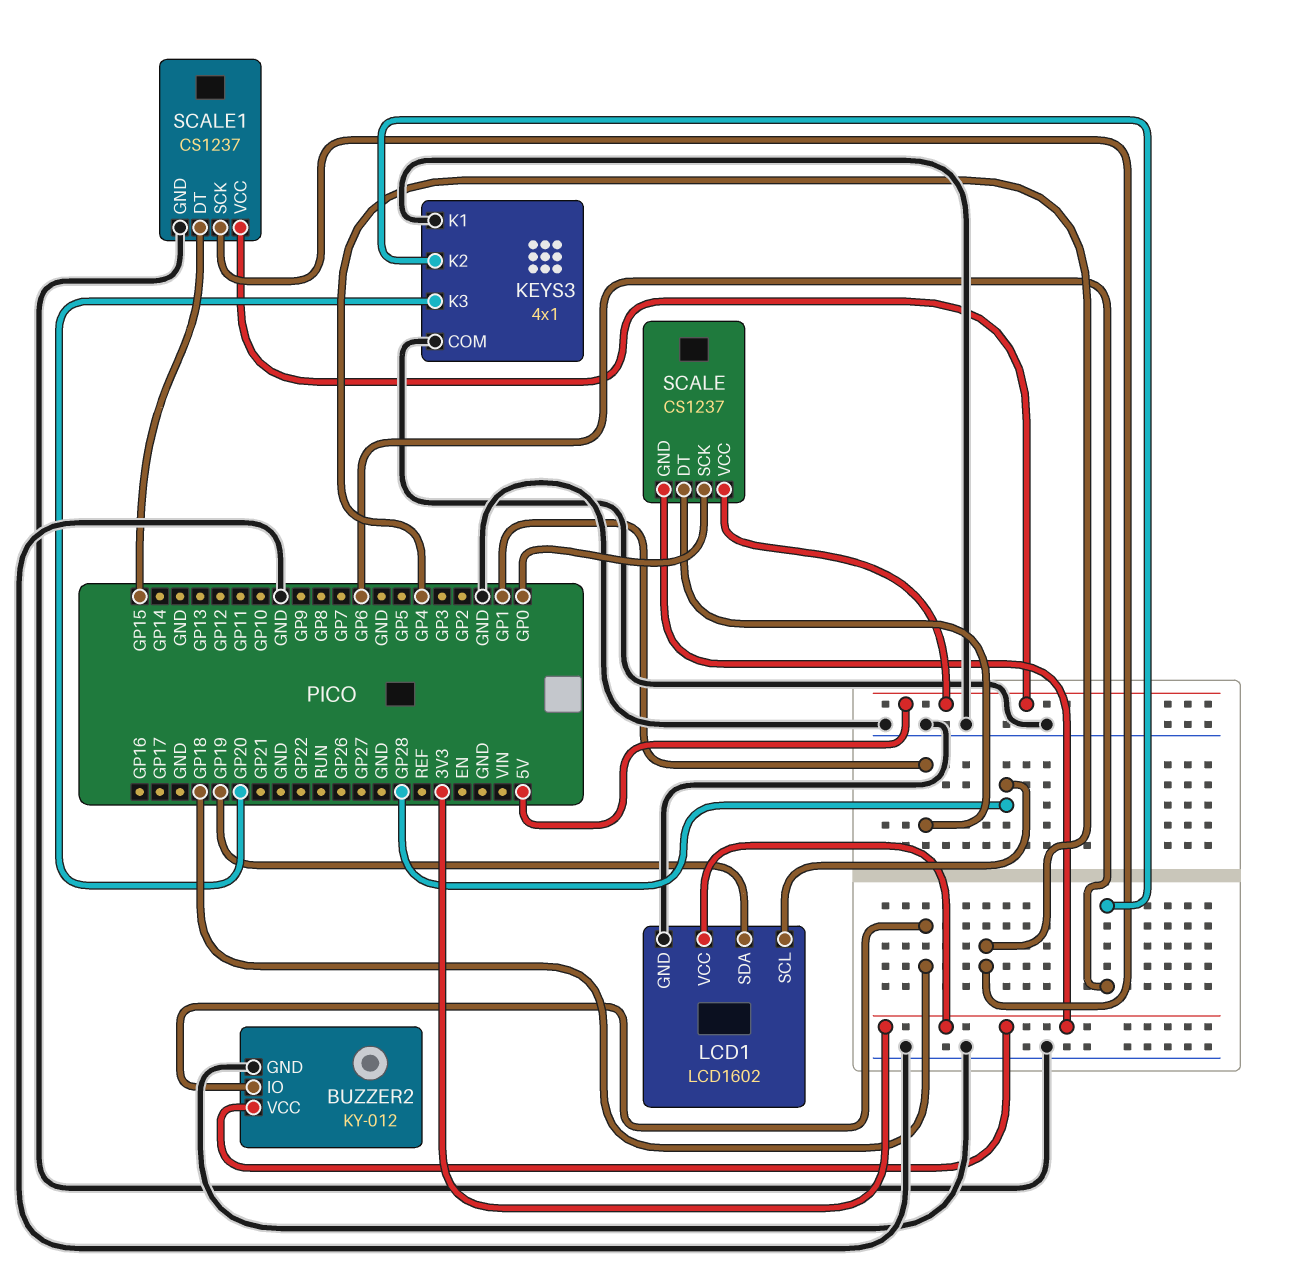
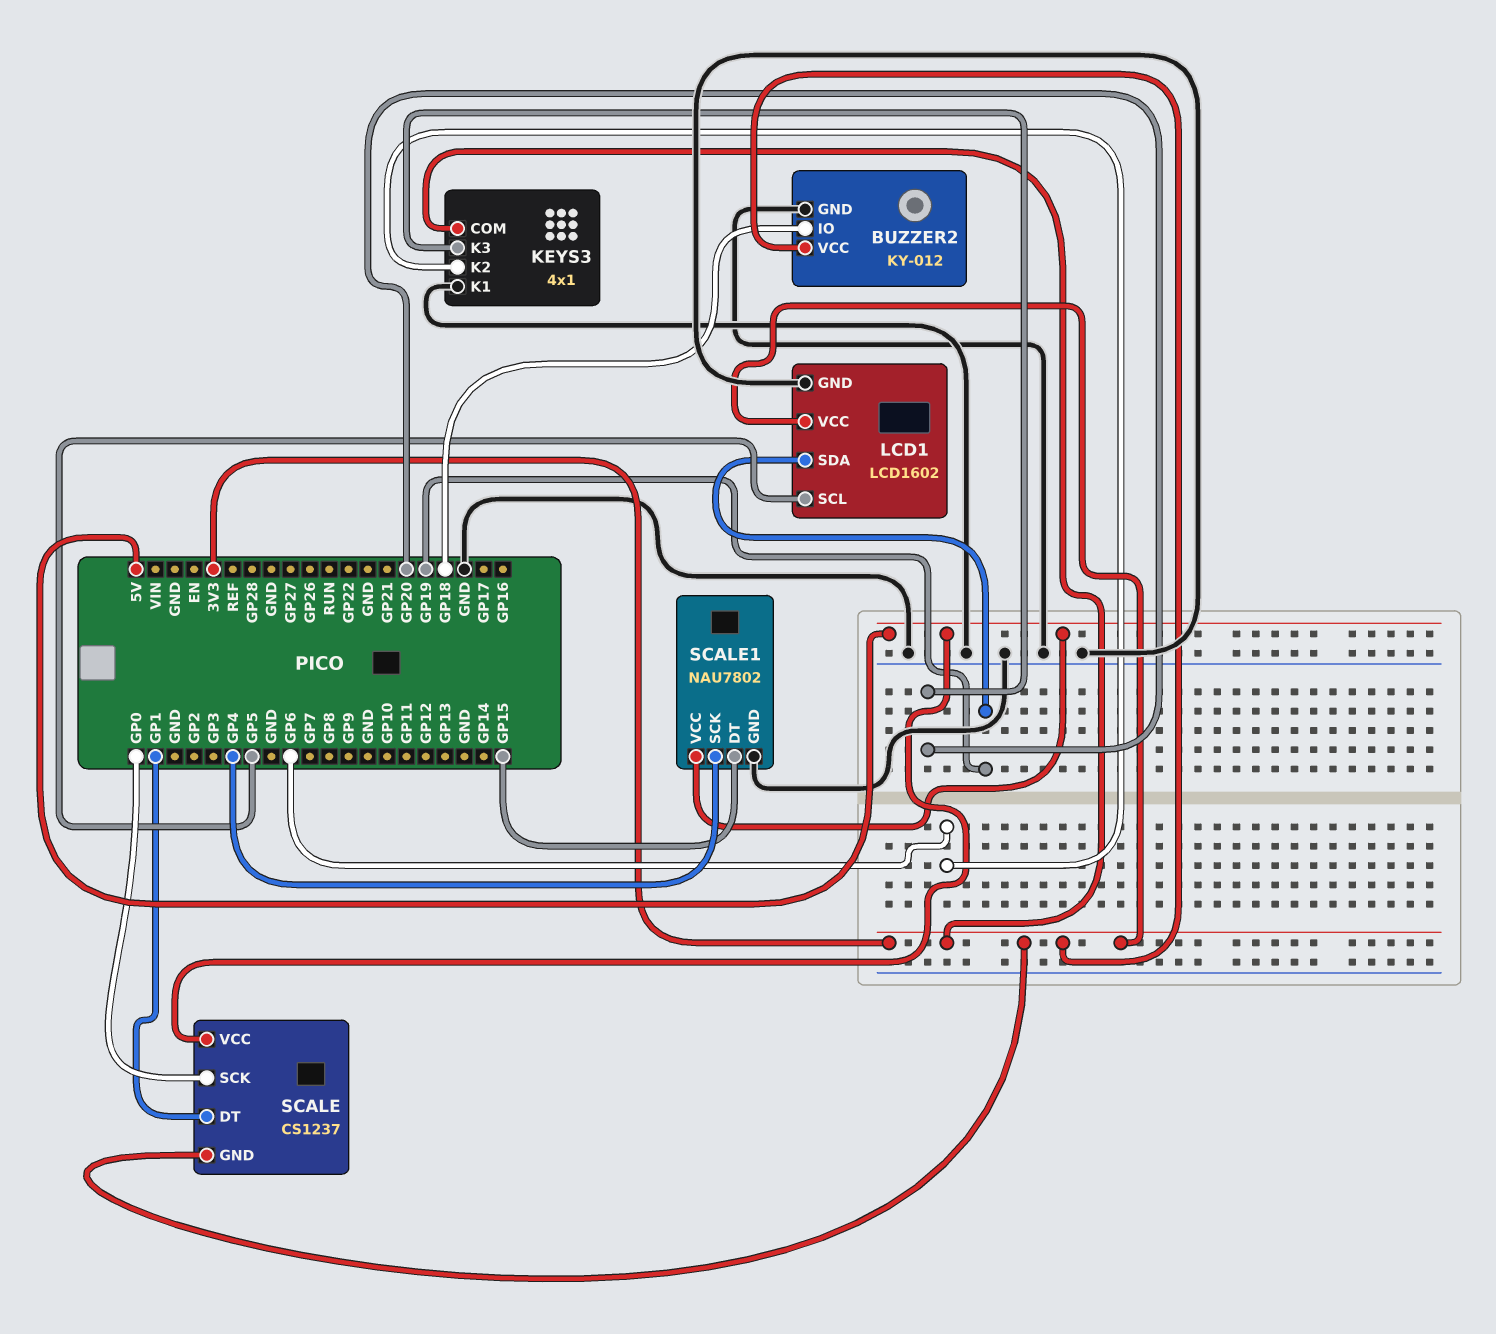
KEYS3 pin COM: GND -> 3V3
LCD1 pin SCL: GP28 -> GP5
SCALE1: CS1237 -> NAU7802

